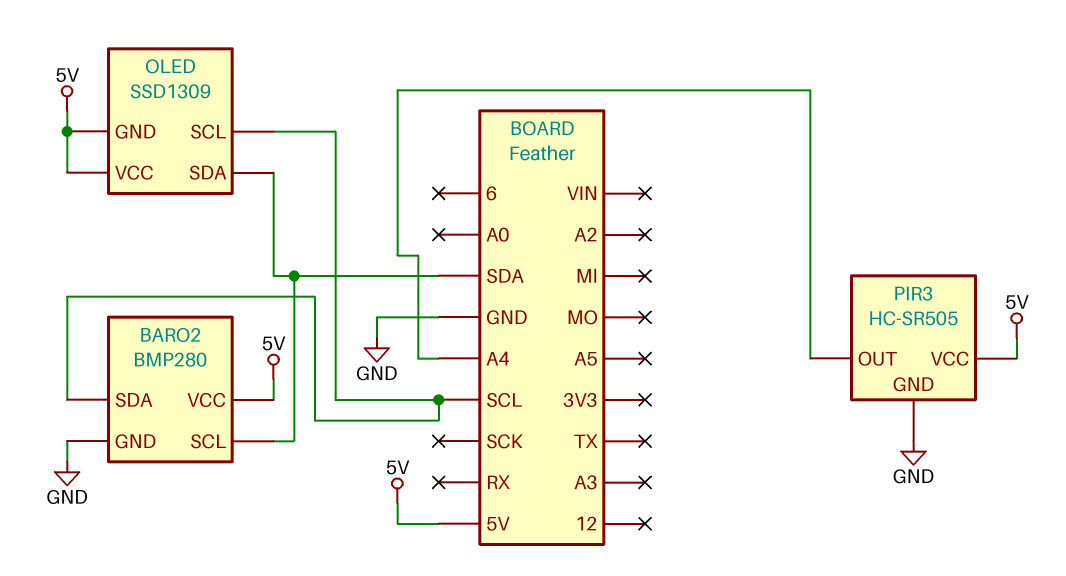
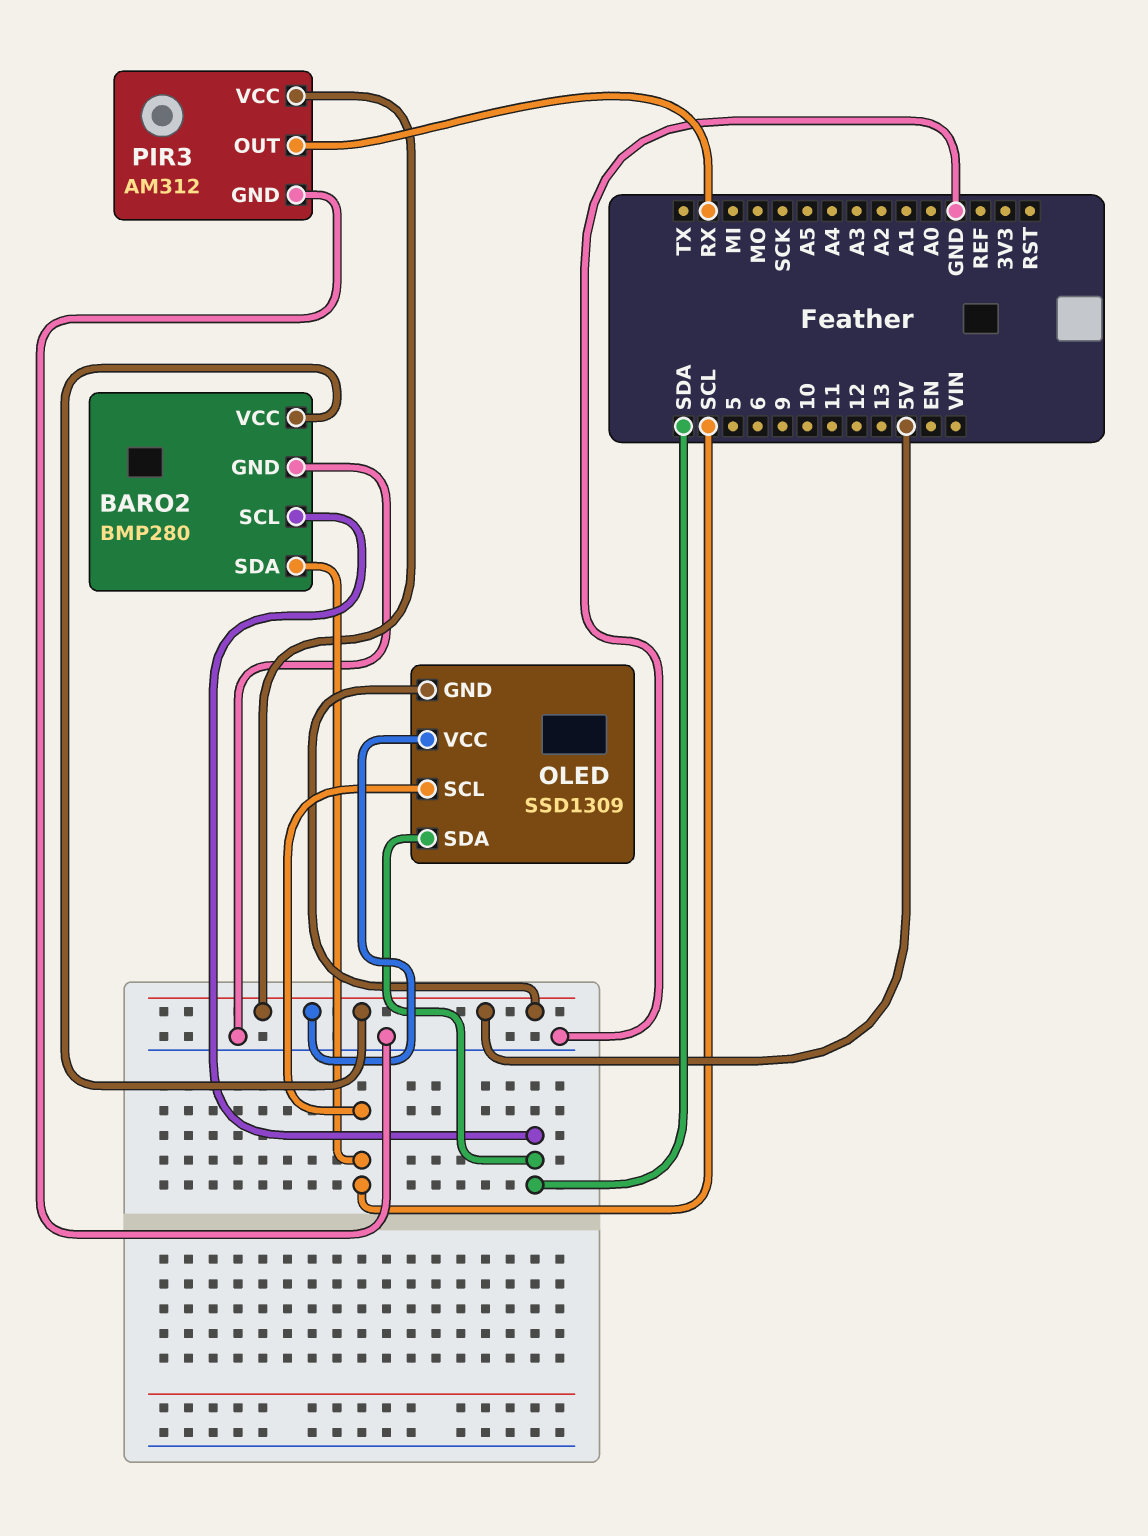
PIR3: HC-SR505 -> AM312
PIR3 pin OUT: A4 -> RX

